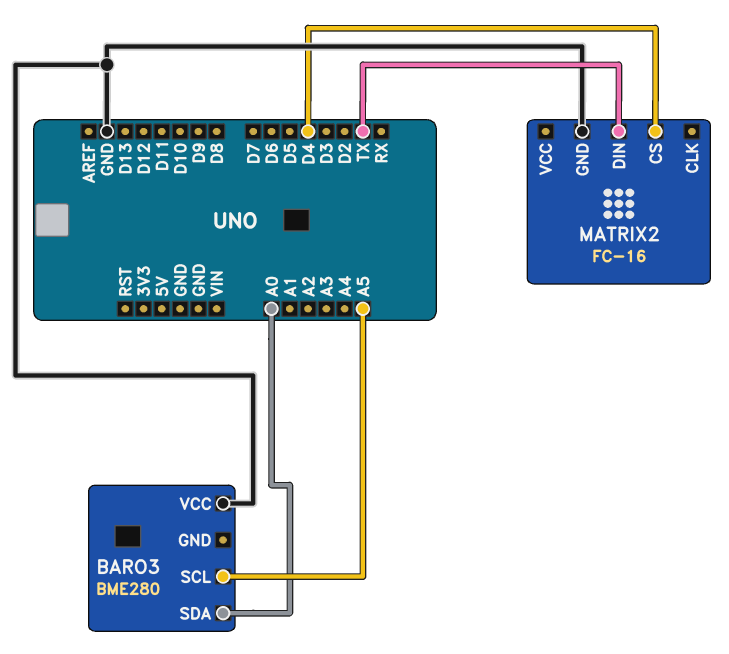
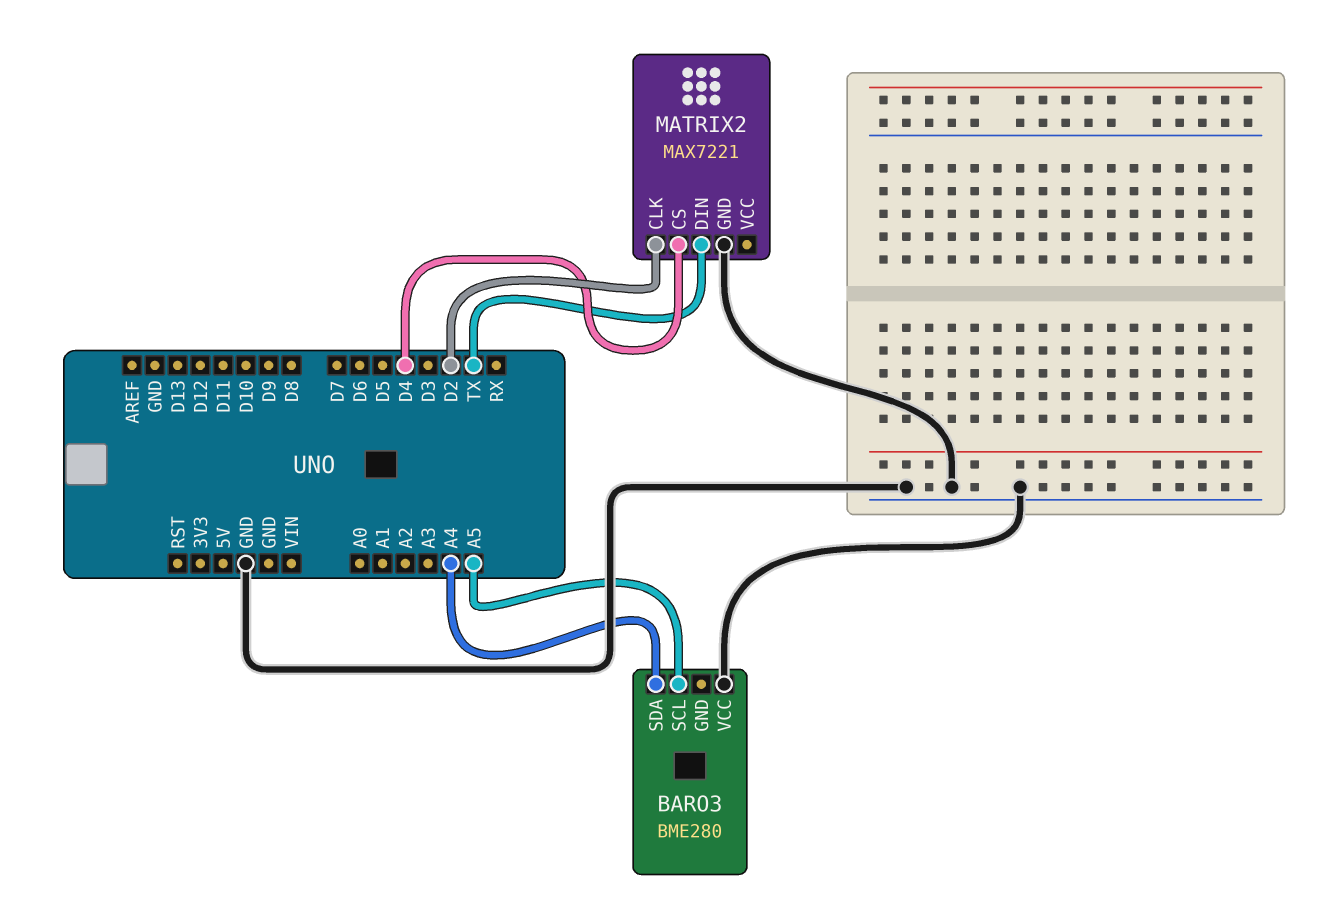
BARO3 pin SDA: A0 -> A4
MATRIX2: FC-16 -> MAX7221
MATRIX2 pin CLK: none -> D2

